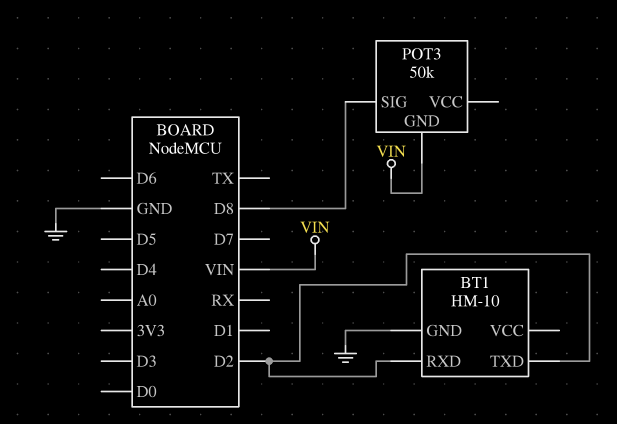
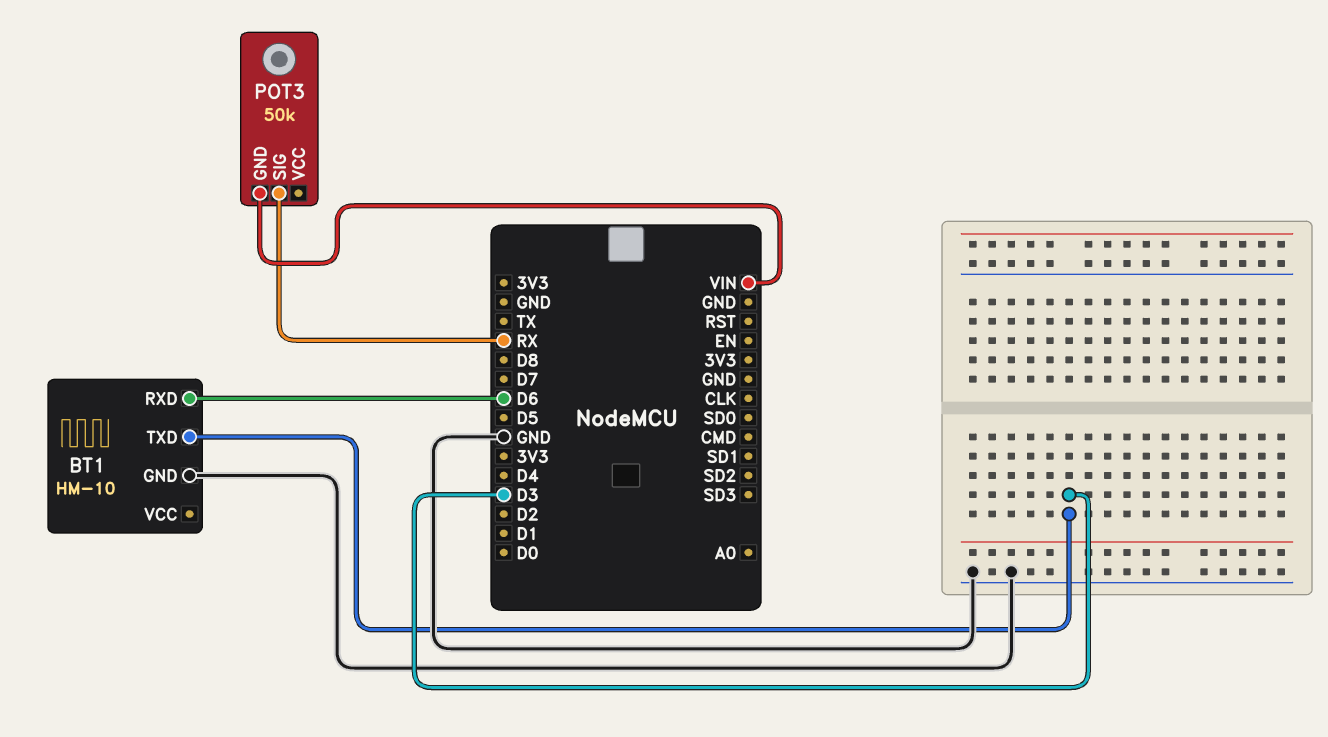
BT1 pin RXD: D2 -> D6
BT1 pin TXD: D2 -> D3
POT3 pin SIG: D8 -> RX

